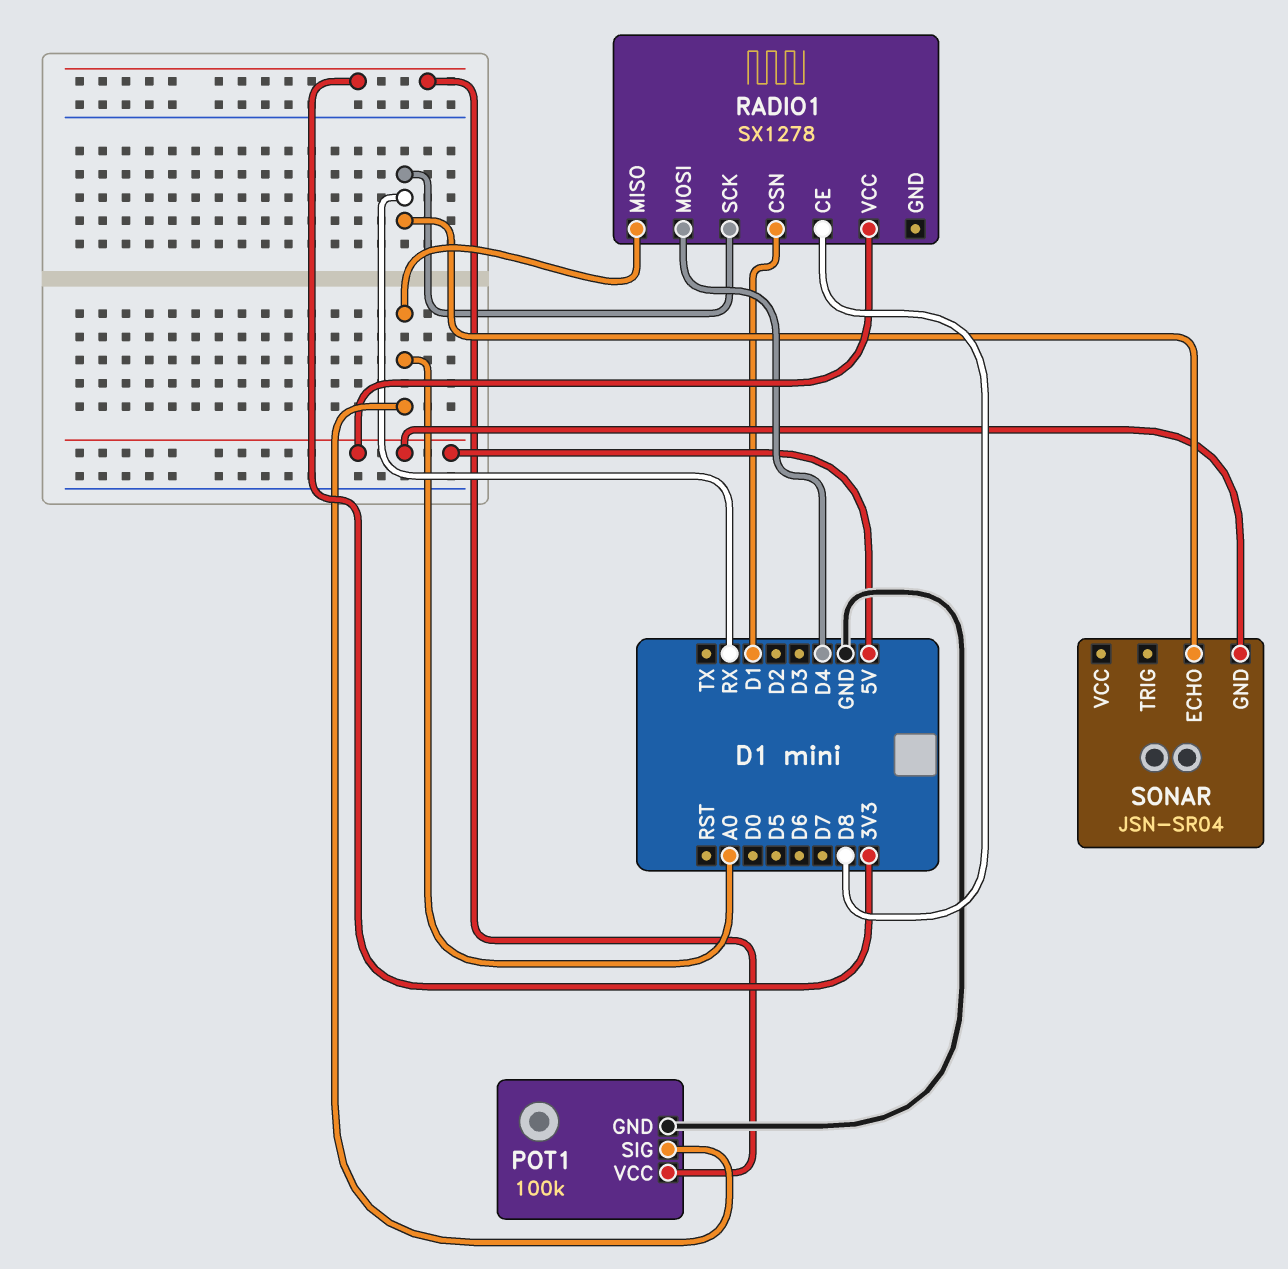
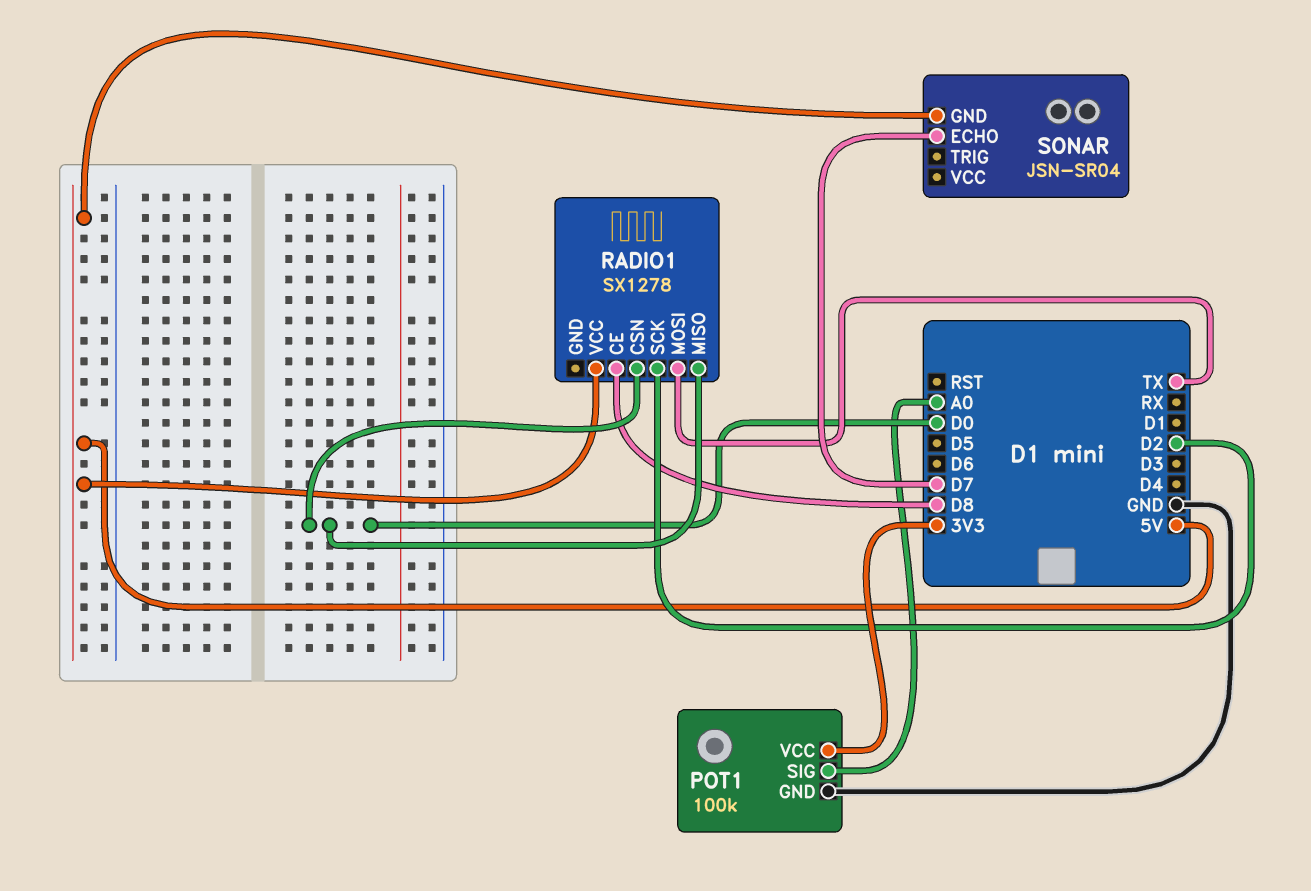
RADIO1 pin CSN: D1 -> D0
RADIO1 pin MISO: A0 -> D0
RADIO1 pin MOSI: D4 -> TX
RADIO1 pin SCK: RX -> D2
SONAR pin ECHO: RX -> D7

